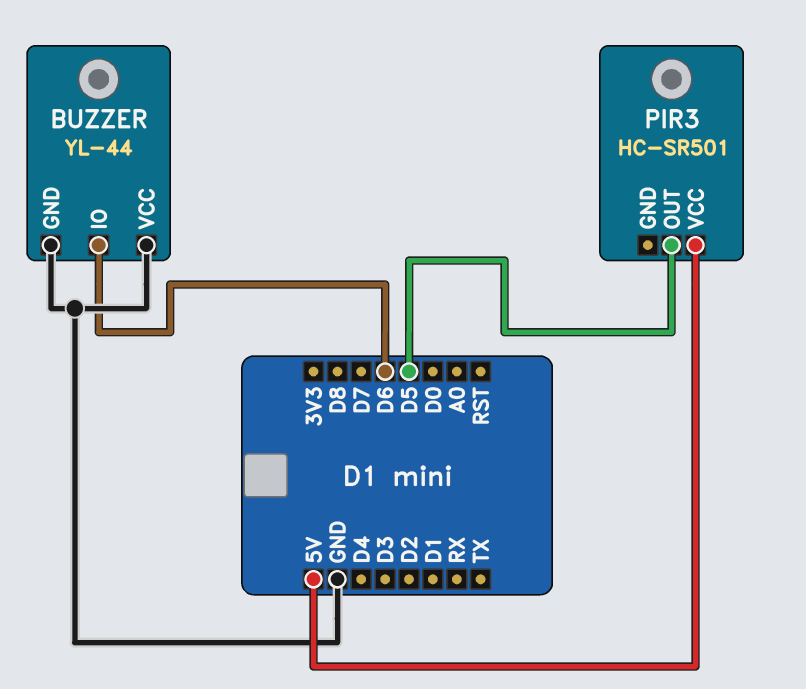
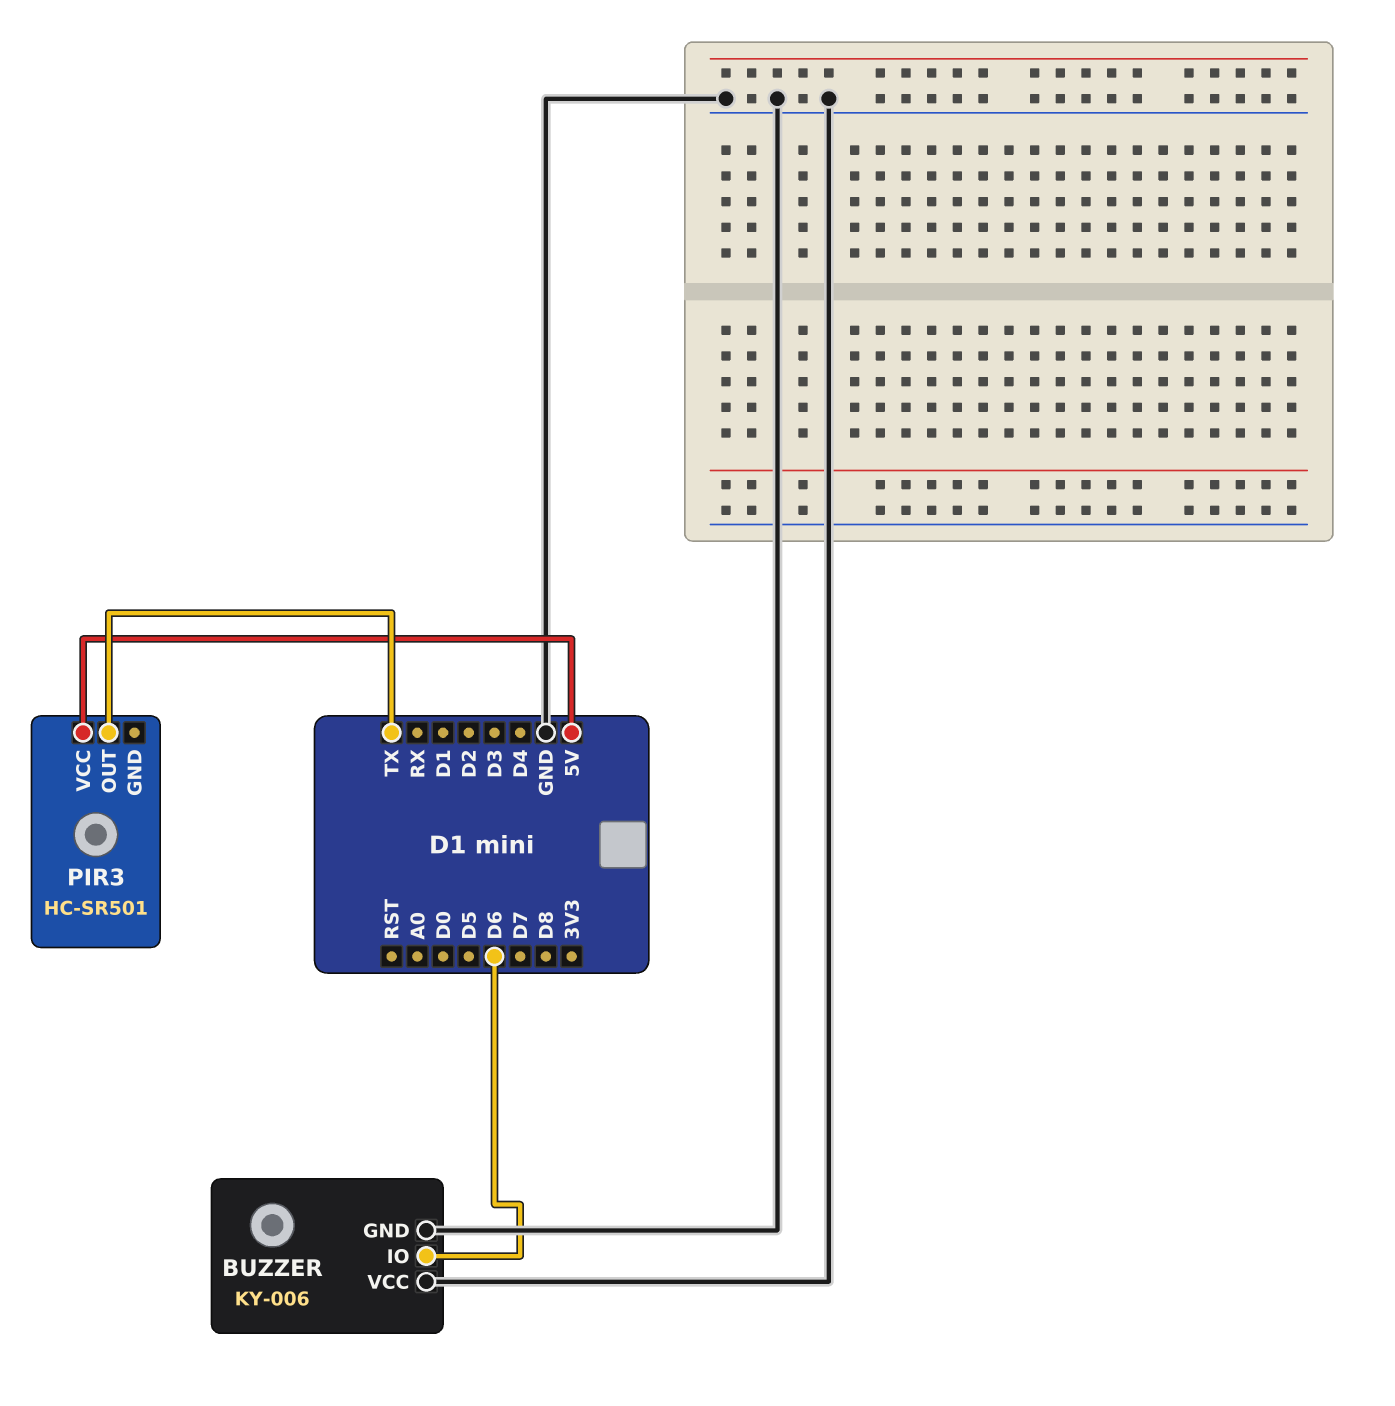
BUZZER: YL-44 -> KY-006
PIR3 pin OUT: D5 -> TX

